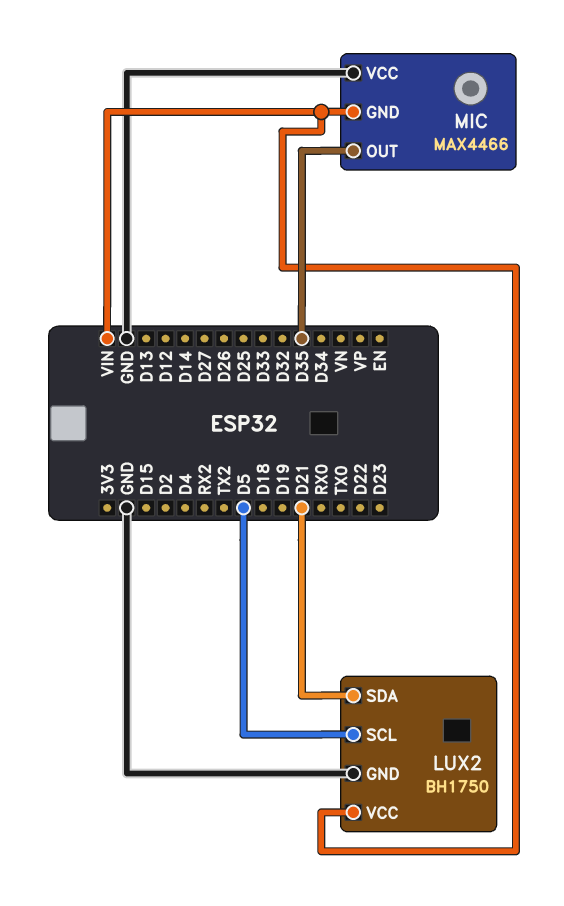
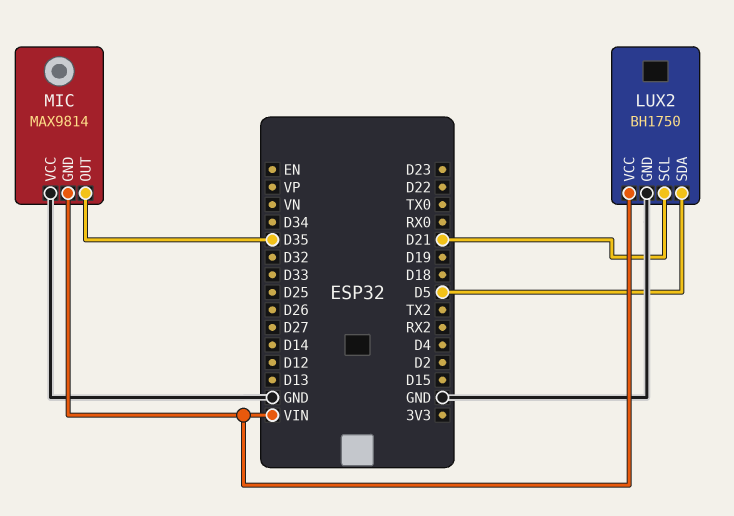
LUX2 pin SCL: D5 -> D21
LUX2 pin SDA: D21 -> D5
MIC: MAX4466 -> MAX9814

